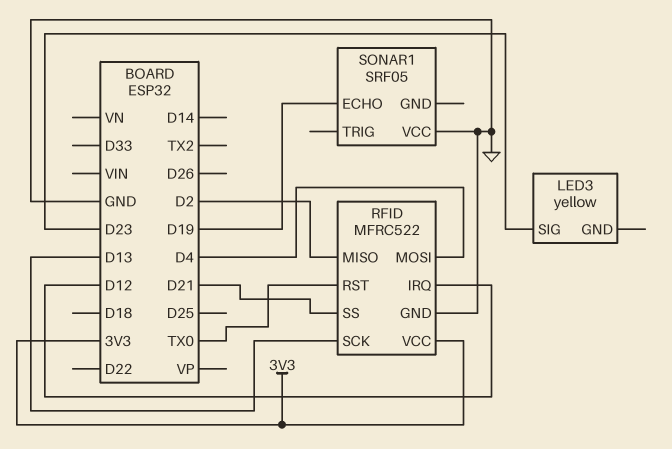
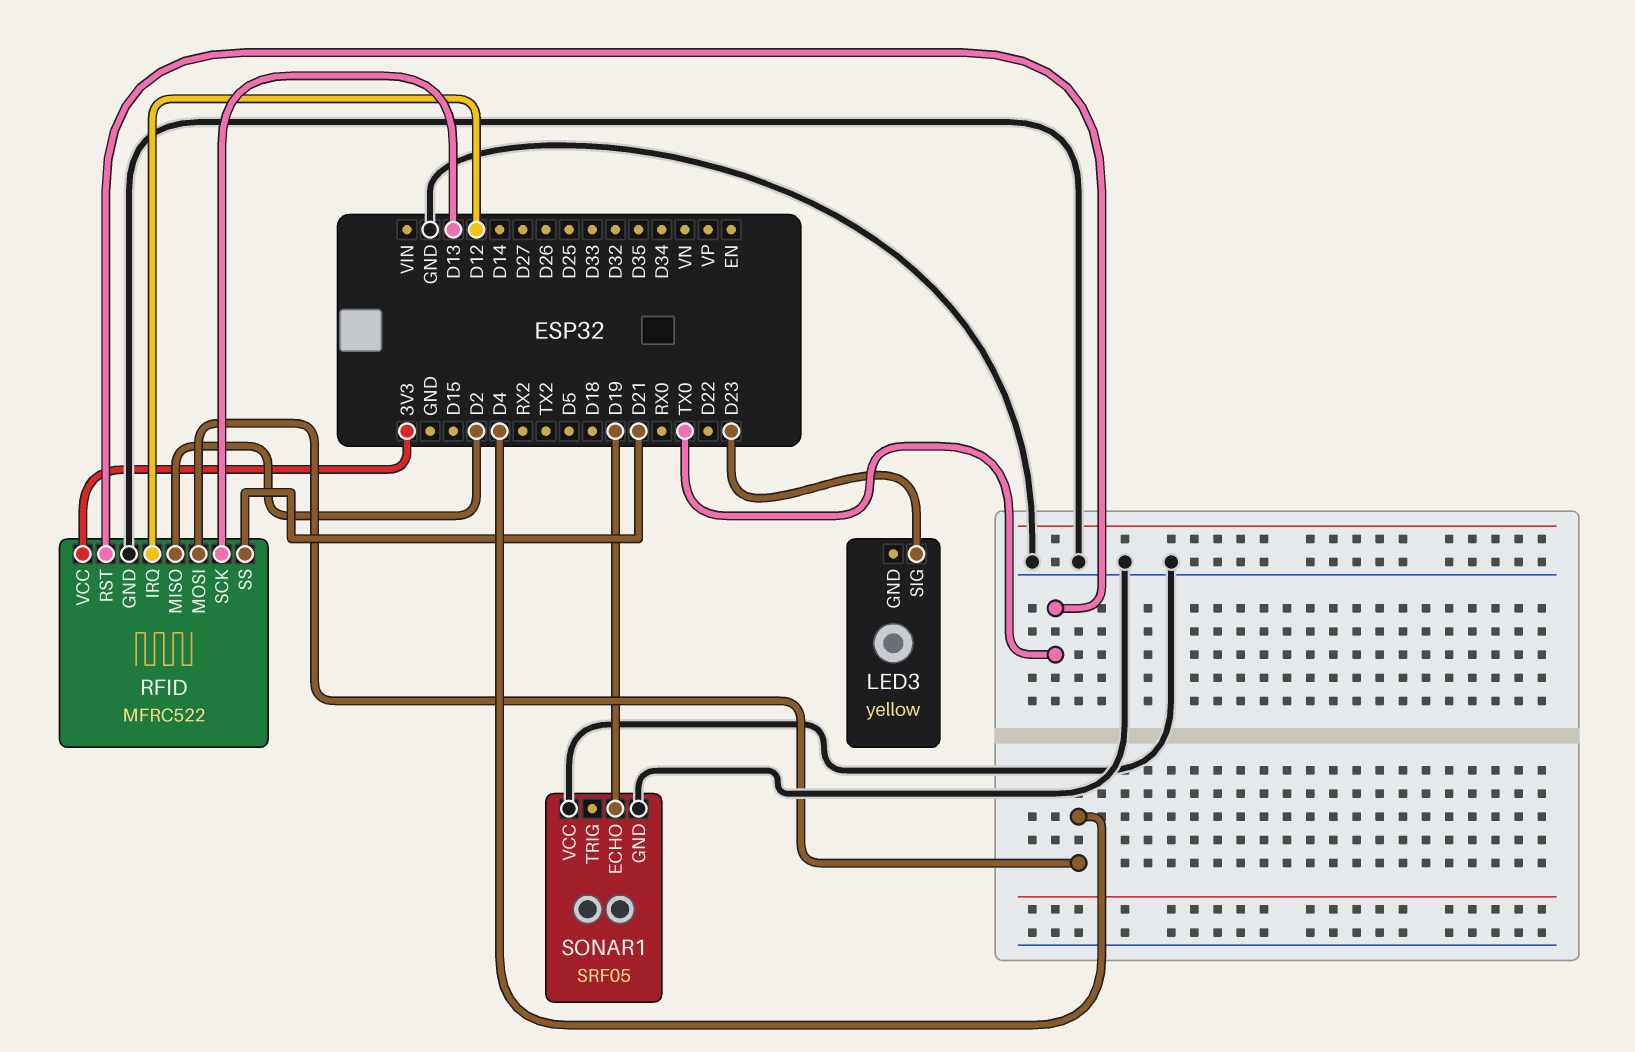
SONAR1 pin GND: none -> GND

